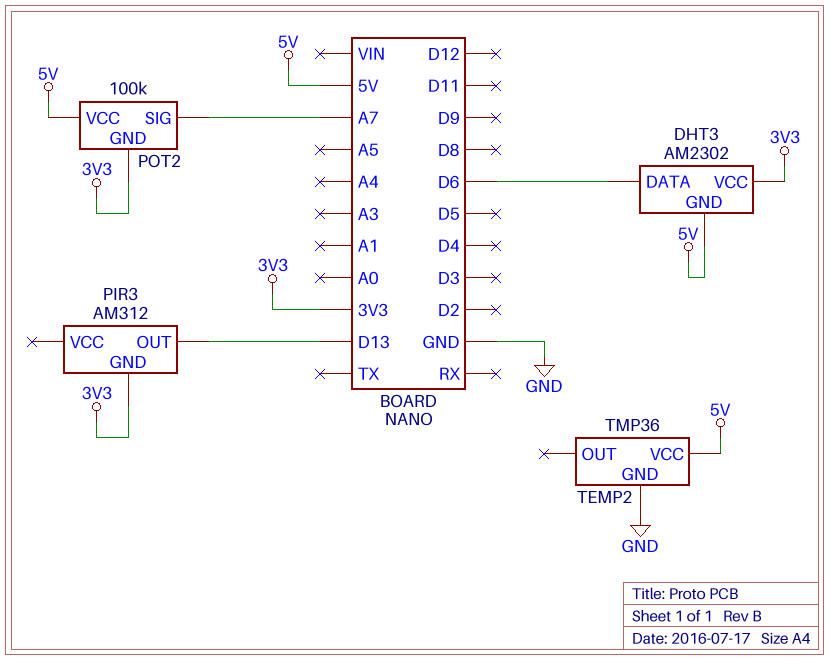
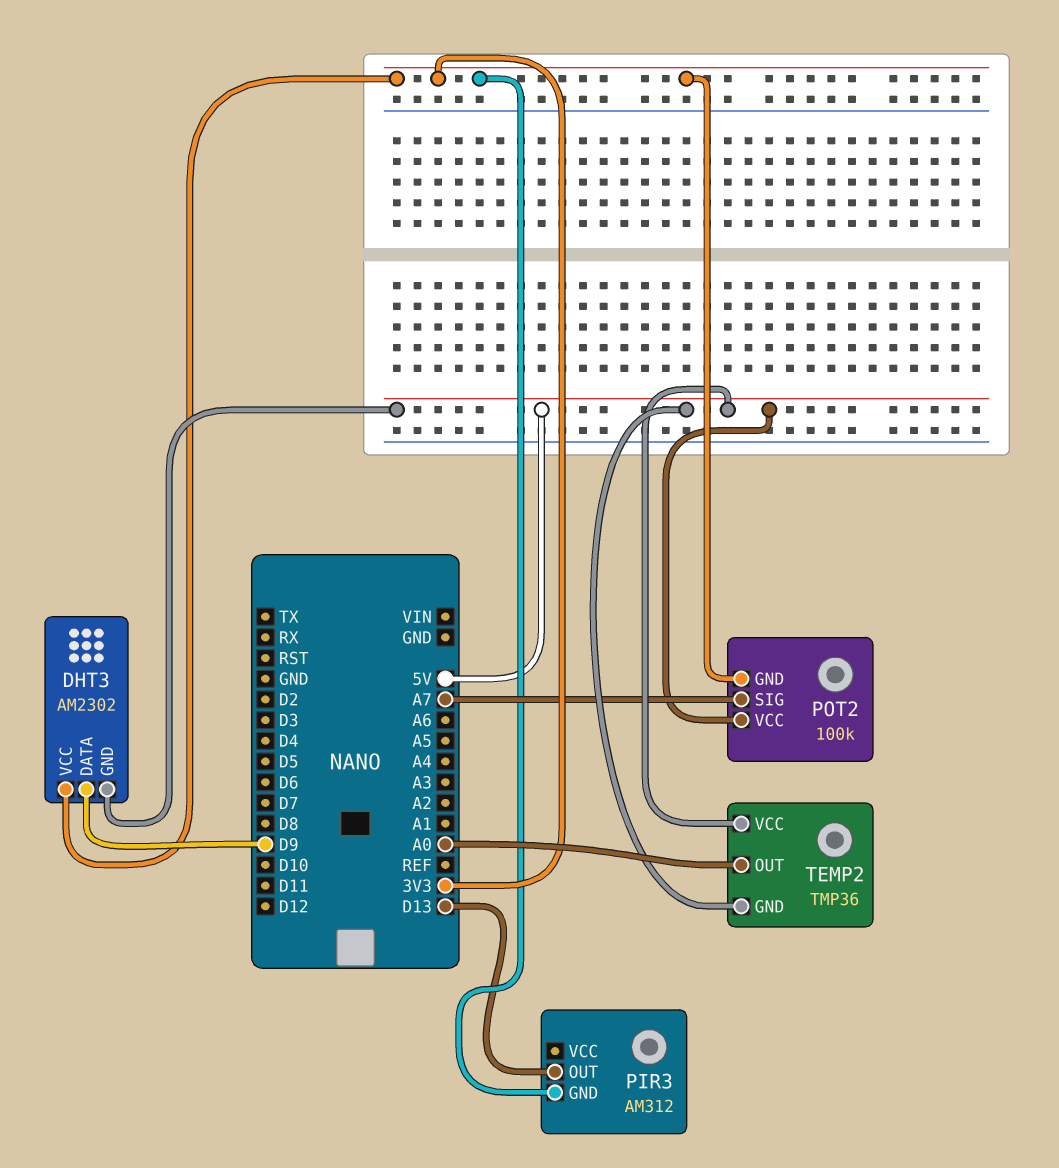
DHT3 pin DATA: D6 -> D9
TEMP2 pin GND: GND -> 5V
TEMP2 pin OUT: none -> A0

